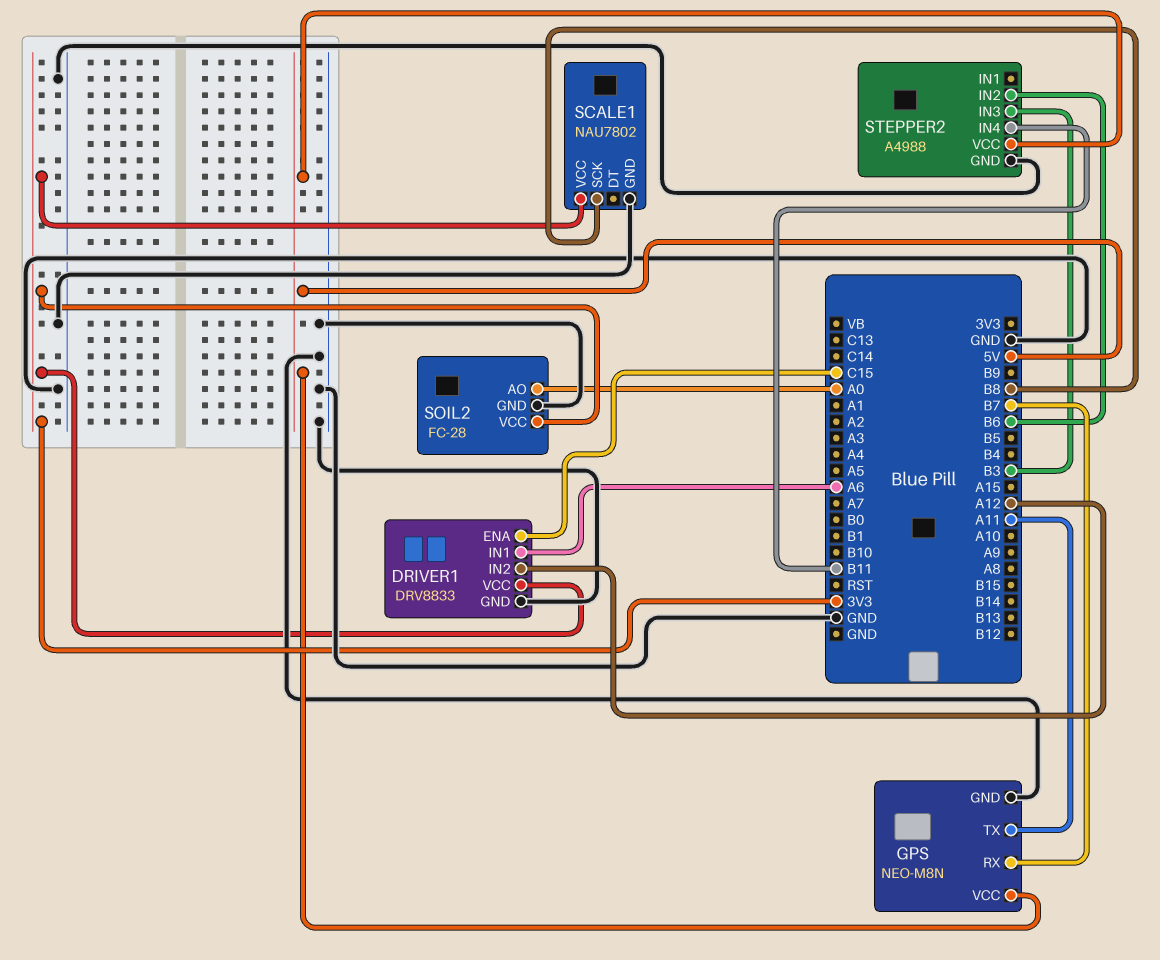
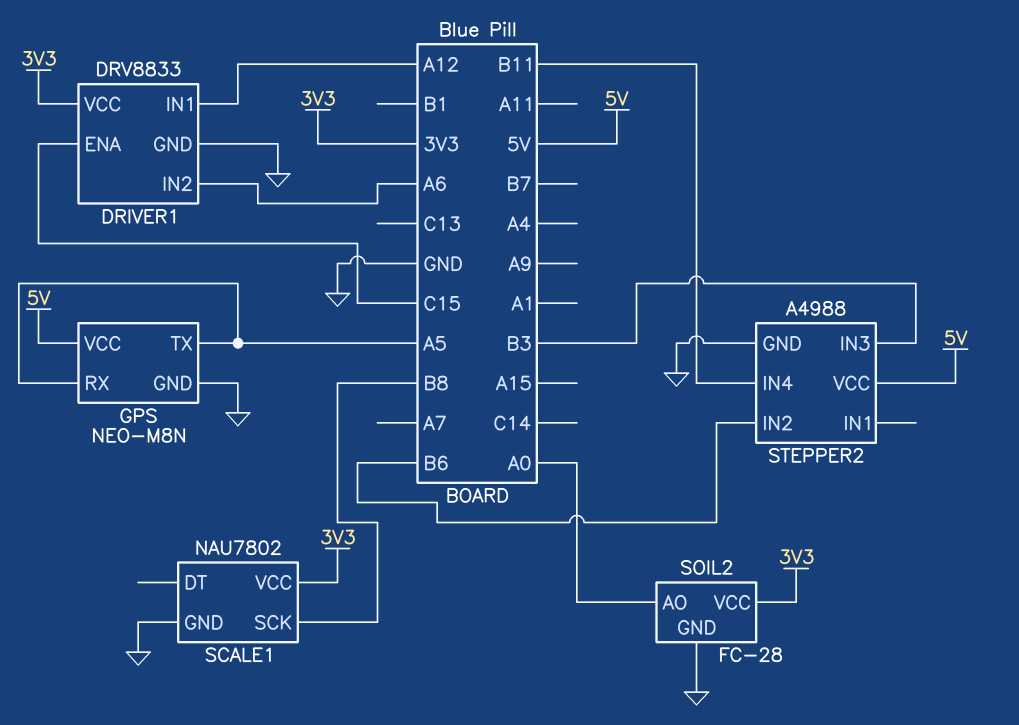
DRIVER1 pin IN1: A6 -> A12
DRIVER1 pin IN2: A12 -> A6
GPS pin RX: B7 -> A5
GPS pin TX: A11 -> A5

